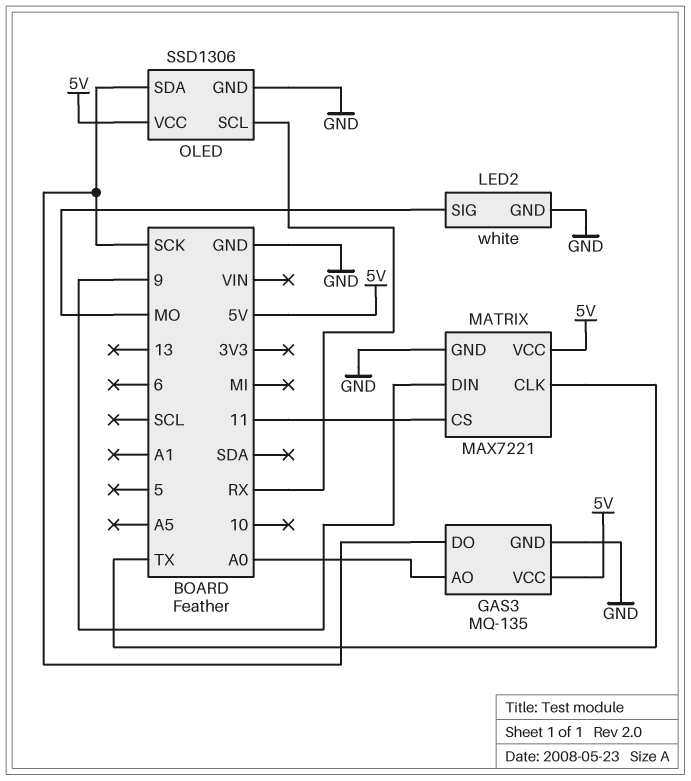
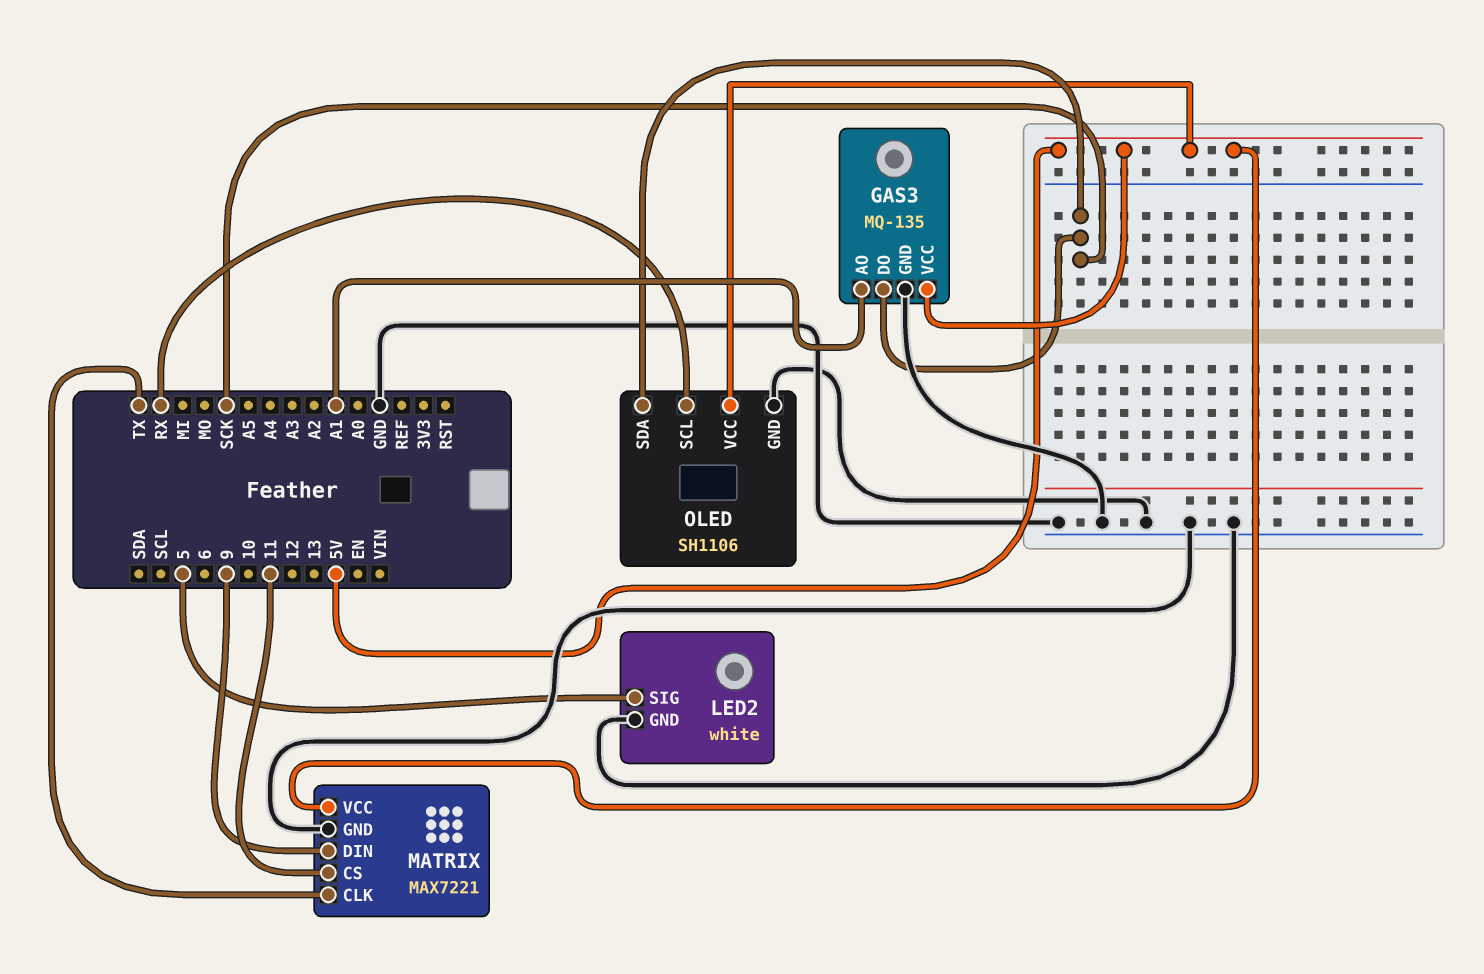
GAS3 pin AO: A0 -> A1
LED2 pin SIG: MO -> 5
OLED: SSD1306 -> SH1106

